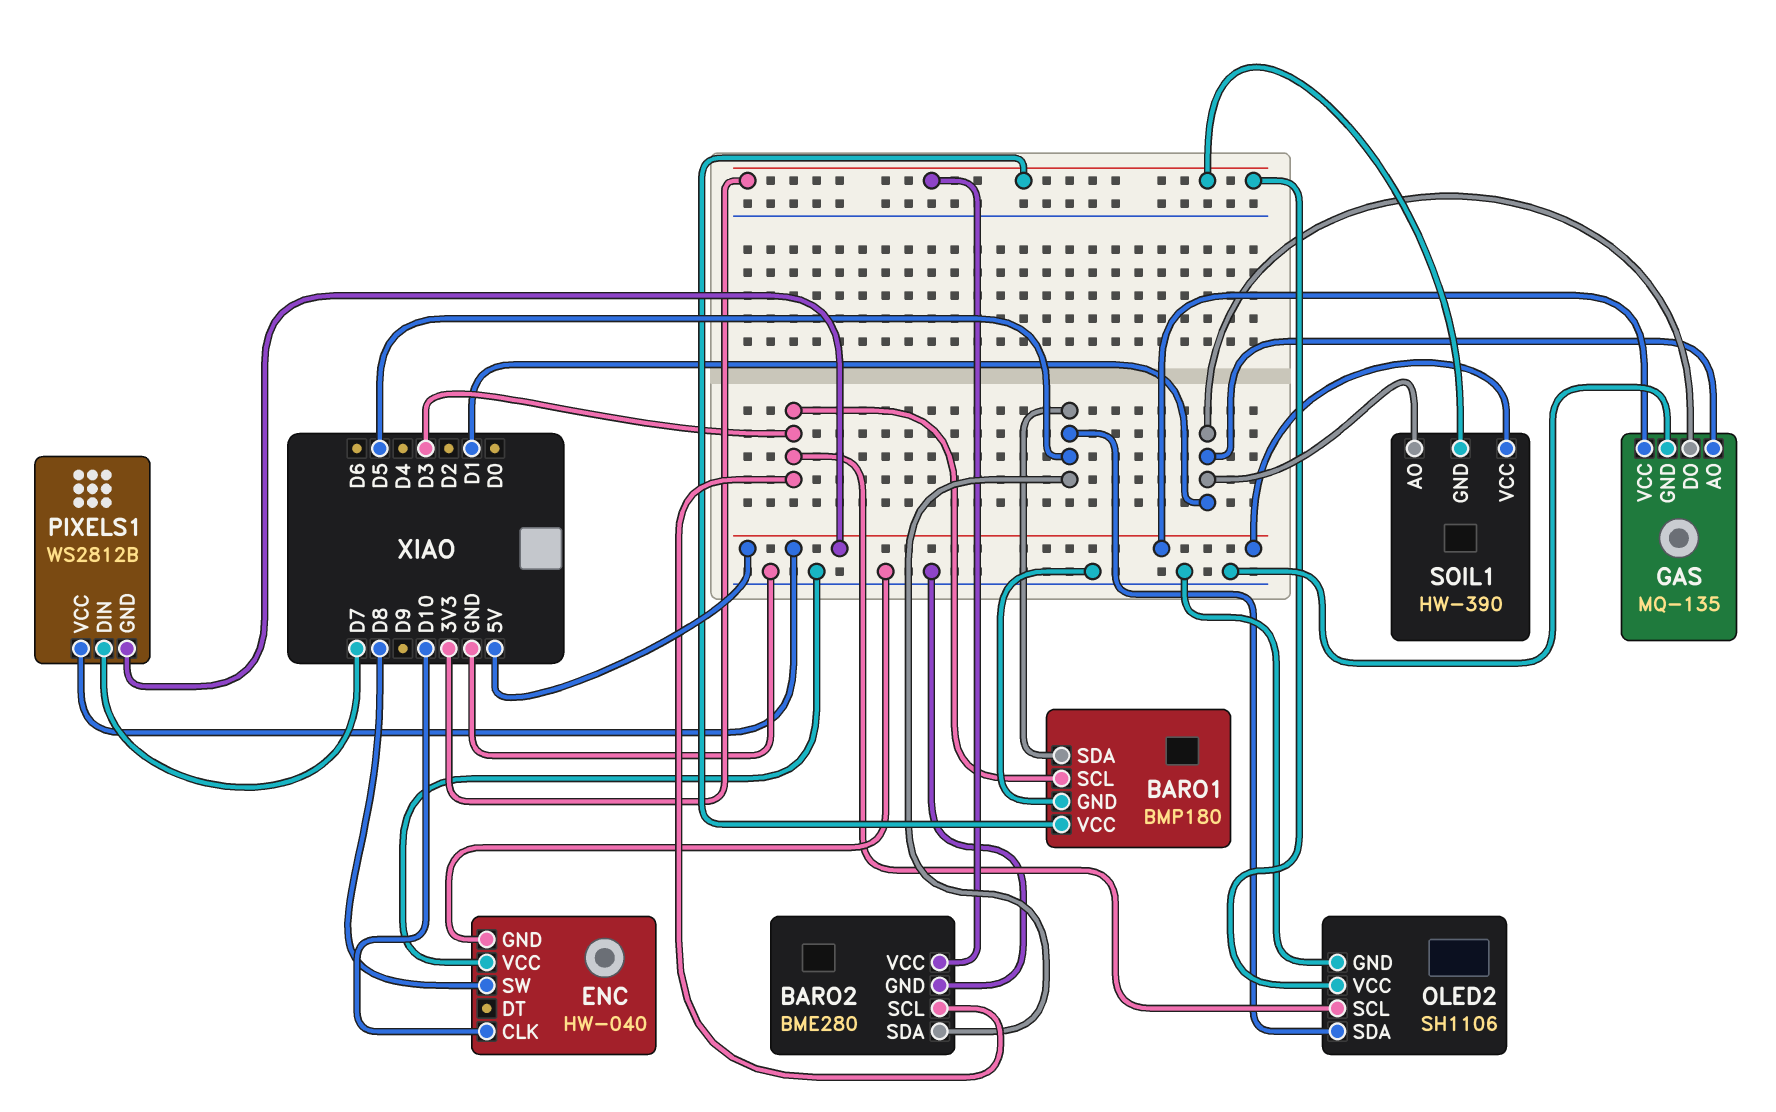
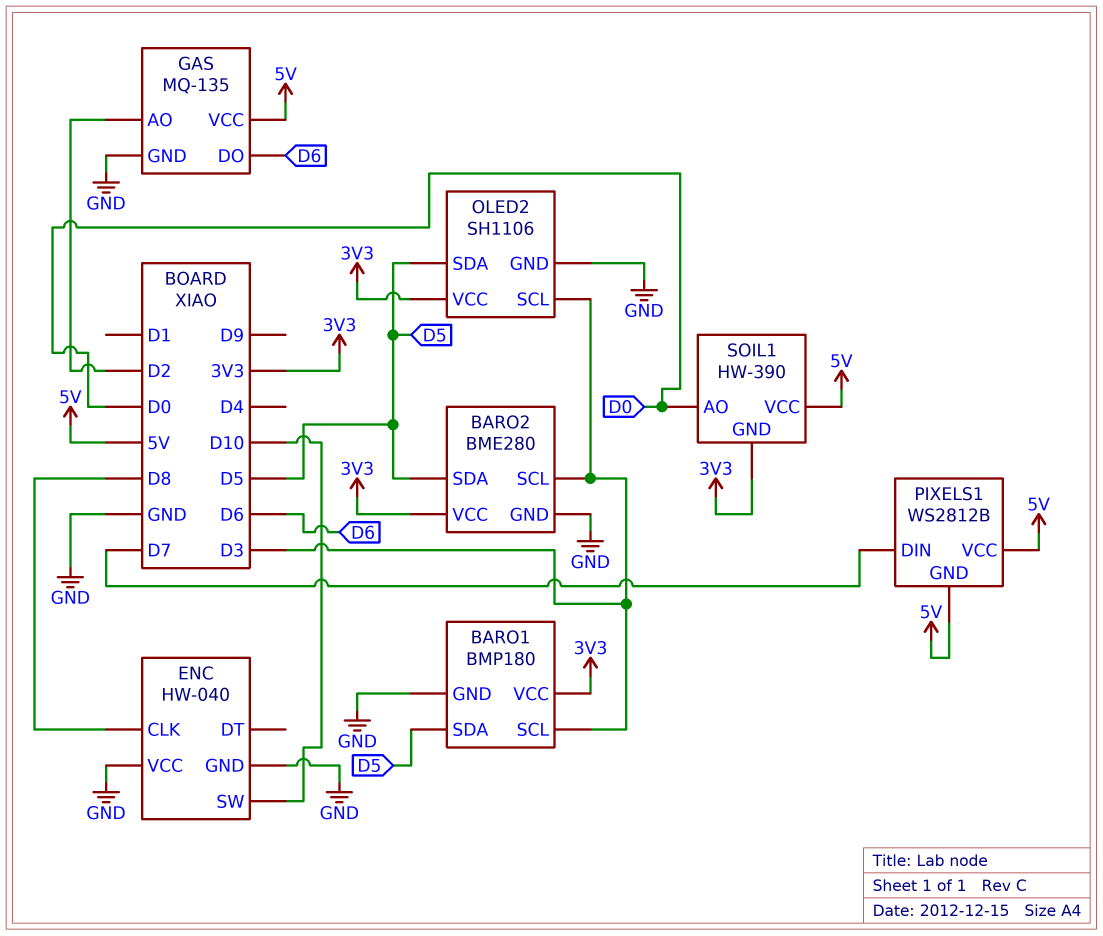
ENC pin CLK: D10 -> D8
ENC pin SW: D8 -> D10
GAS pin AO: D1 -> D2
GAS pin DO: D1 -> D6
SOIL1 pin AO: D1 -> D0

